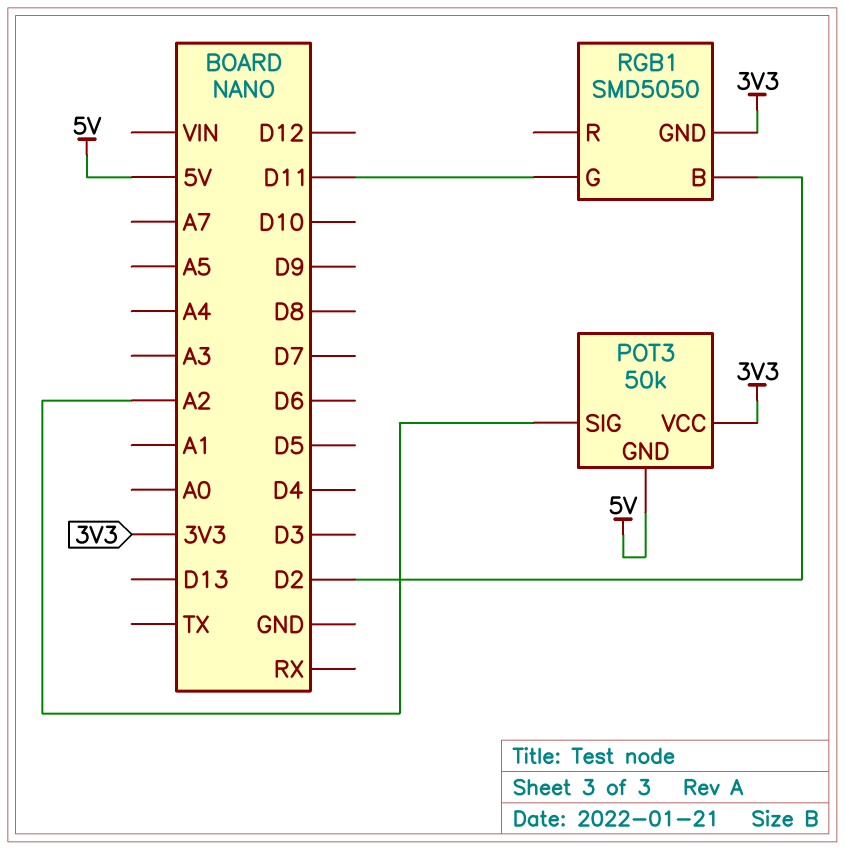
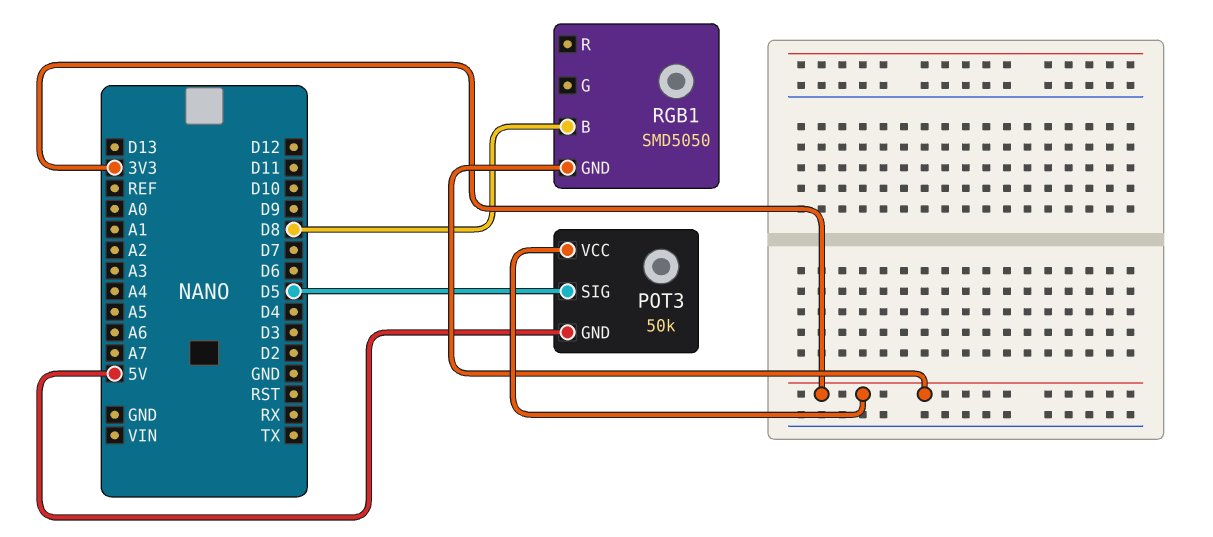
POT3 pin SIG: A2 -> D5
RGB1 pin B: D2 -> D8
RGB1 pin G: D11 -> none

